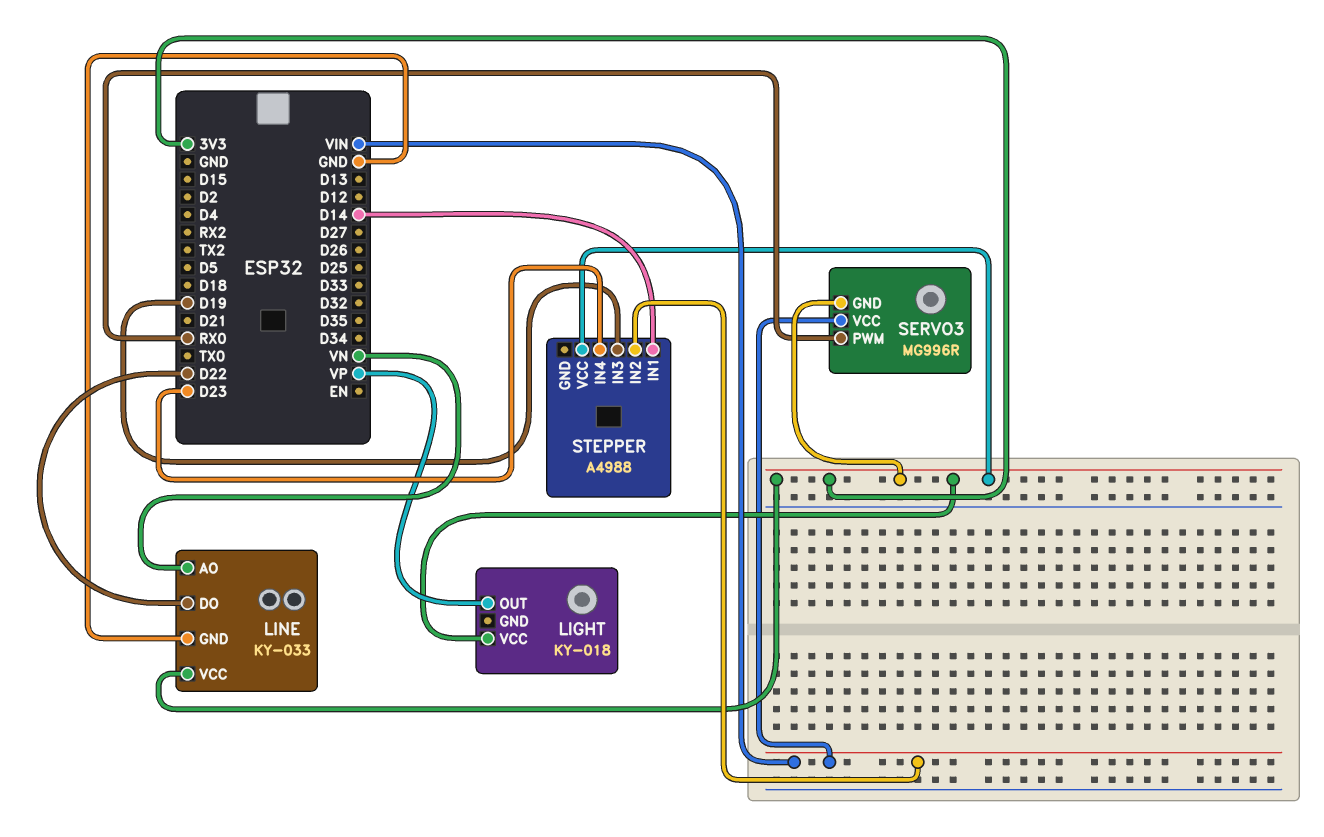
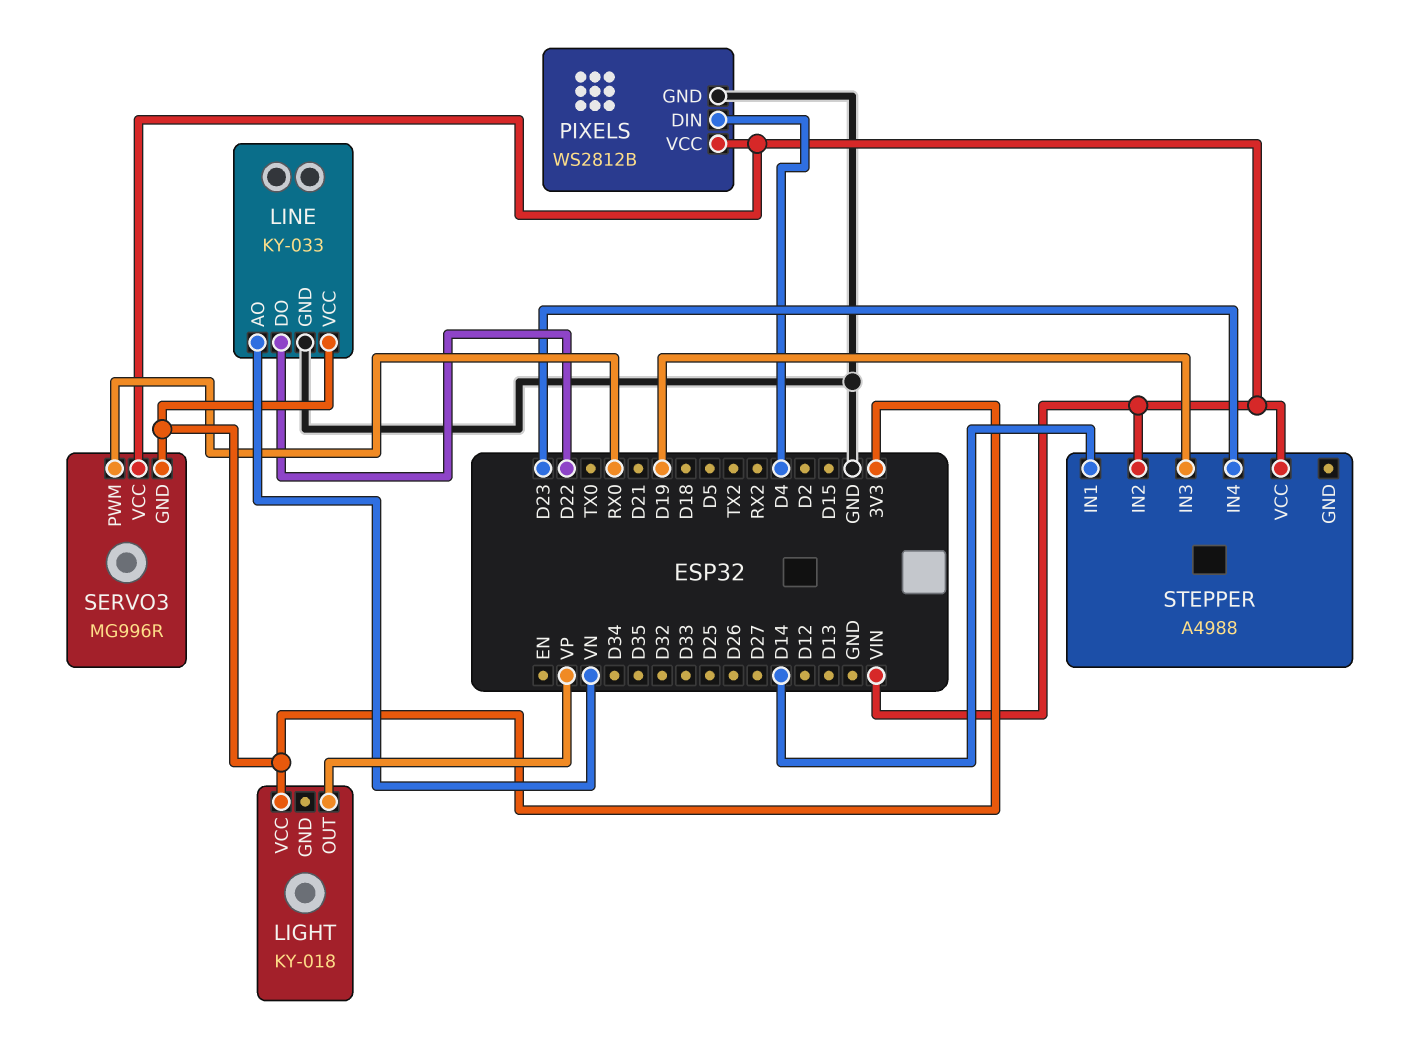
PIXELS: none -> WS2812B
PIXELS pin DIN: none -> D4
PIXELS pin GND: none -> GND
PIXELS pin VCC: none -> VIN
STEPPER pin VCC: 3V3 -> VIN

